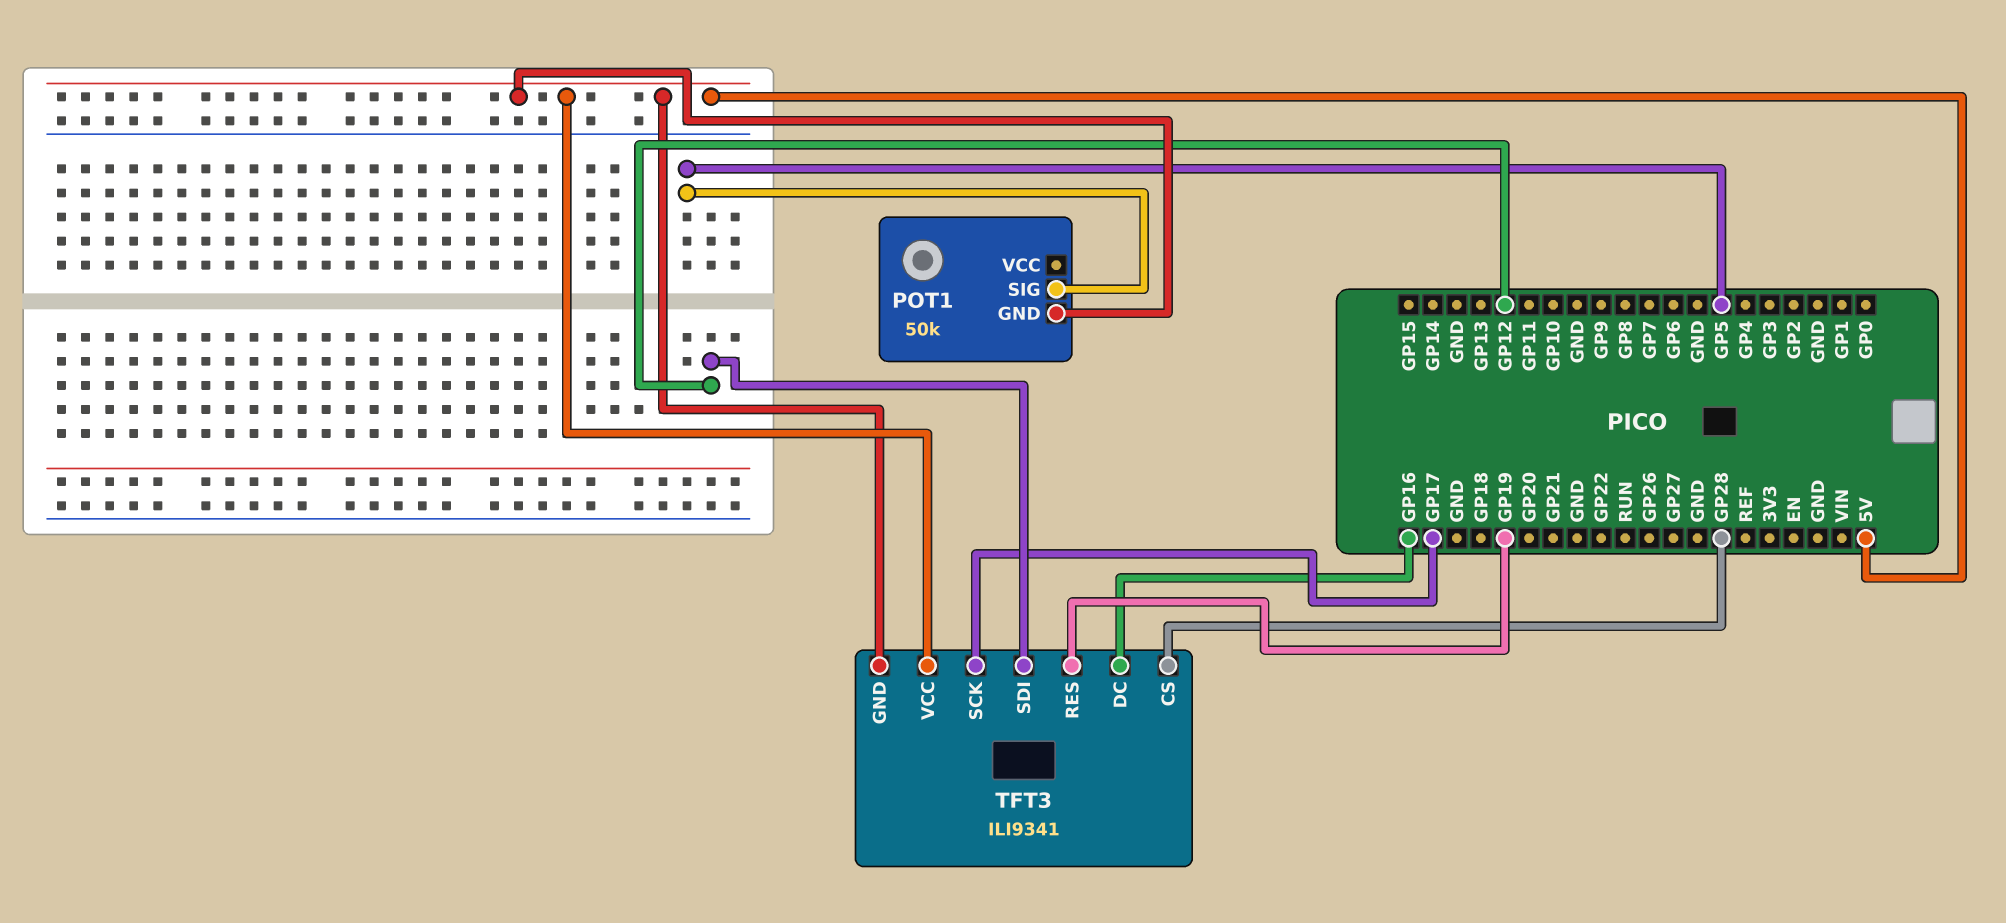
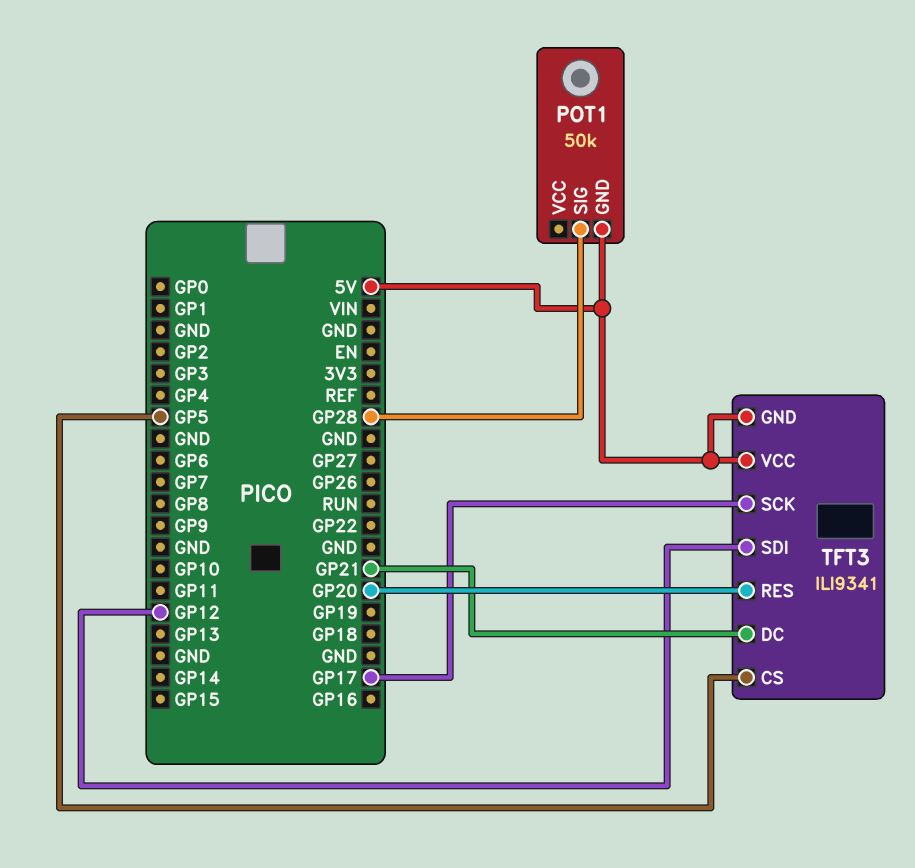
POT1 pin SIG: GP5 -> GP28
TFT3 pin CS: GP28 -> GP5
TFT3 pin DC: GP16 -> GP21
TFT3 pin RES: GP19 -> GP20

